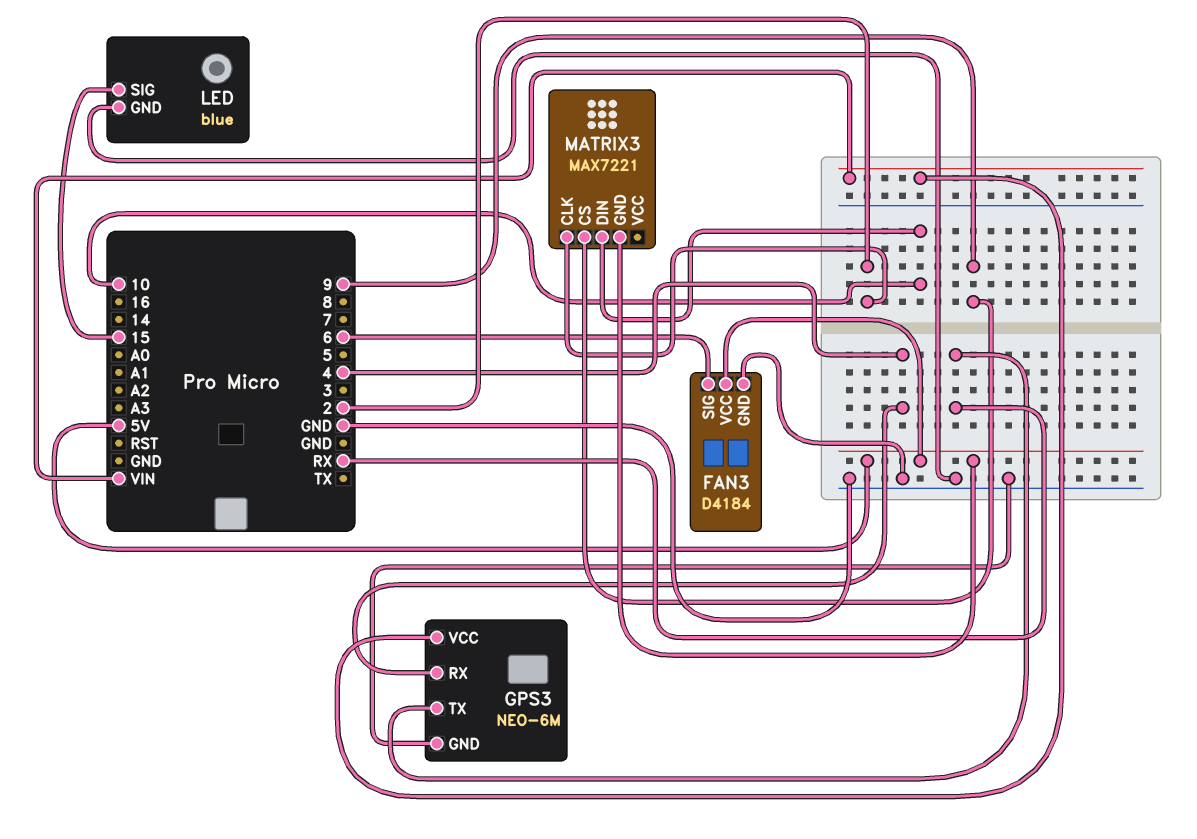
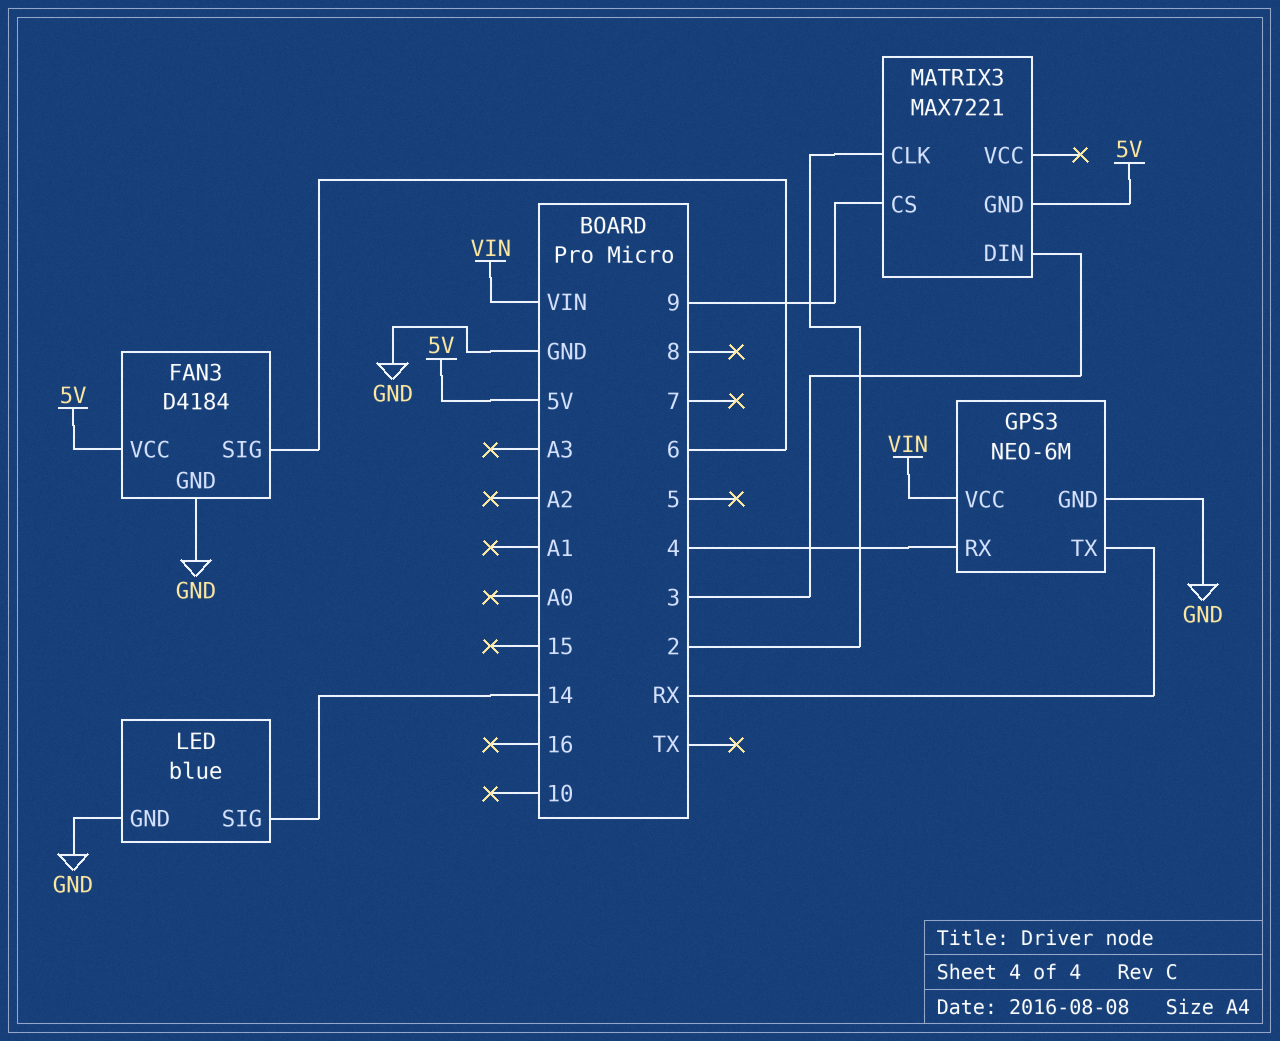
LED pin SIG: 15 -> 14
MATRIX3 pin DIN: 10 -> 3

